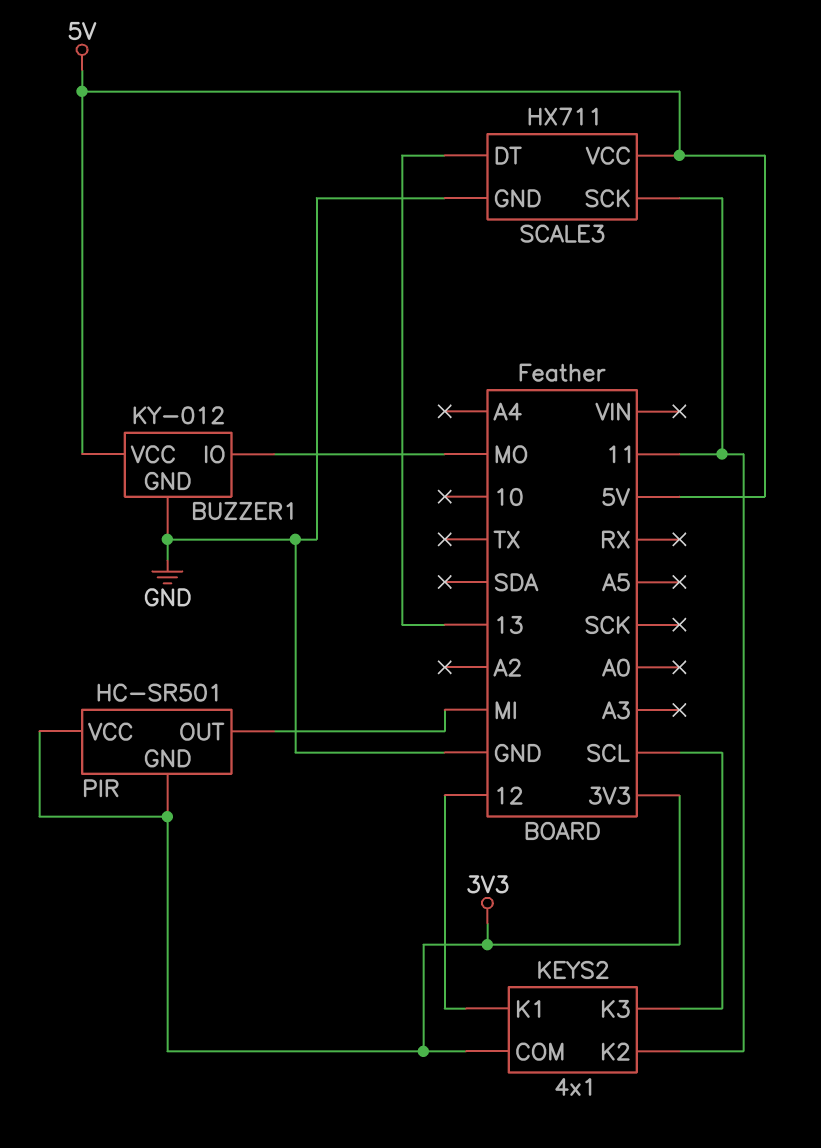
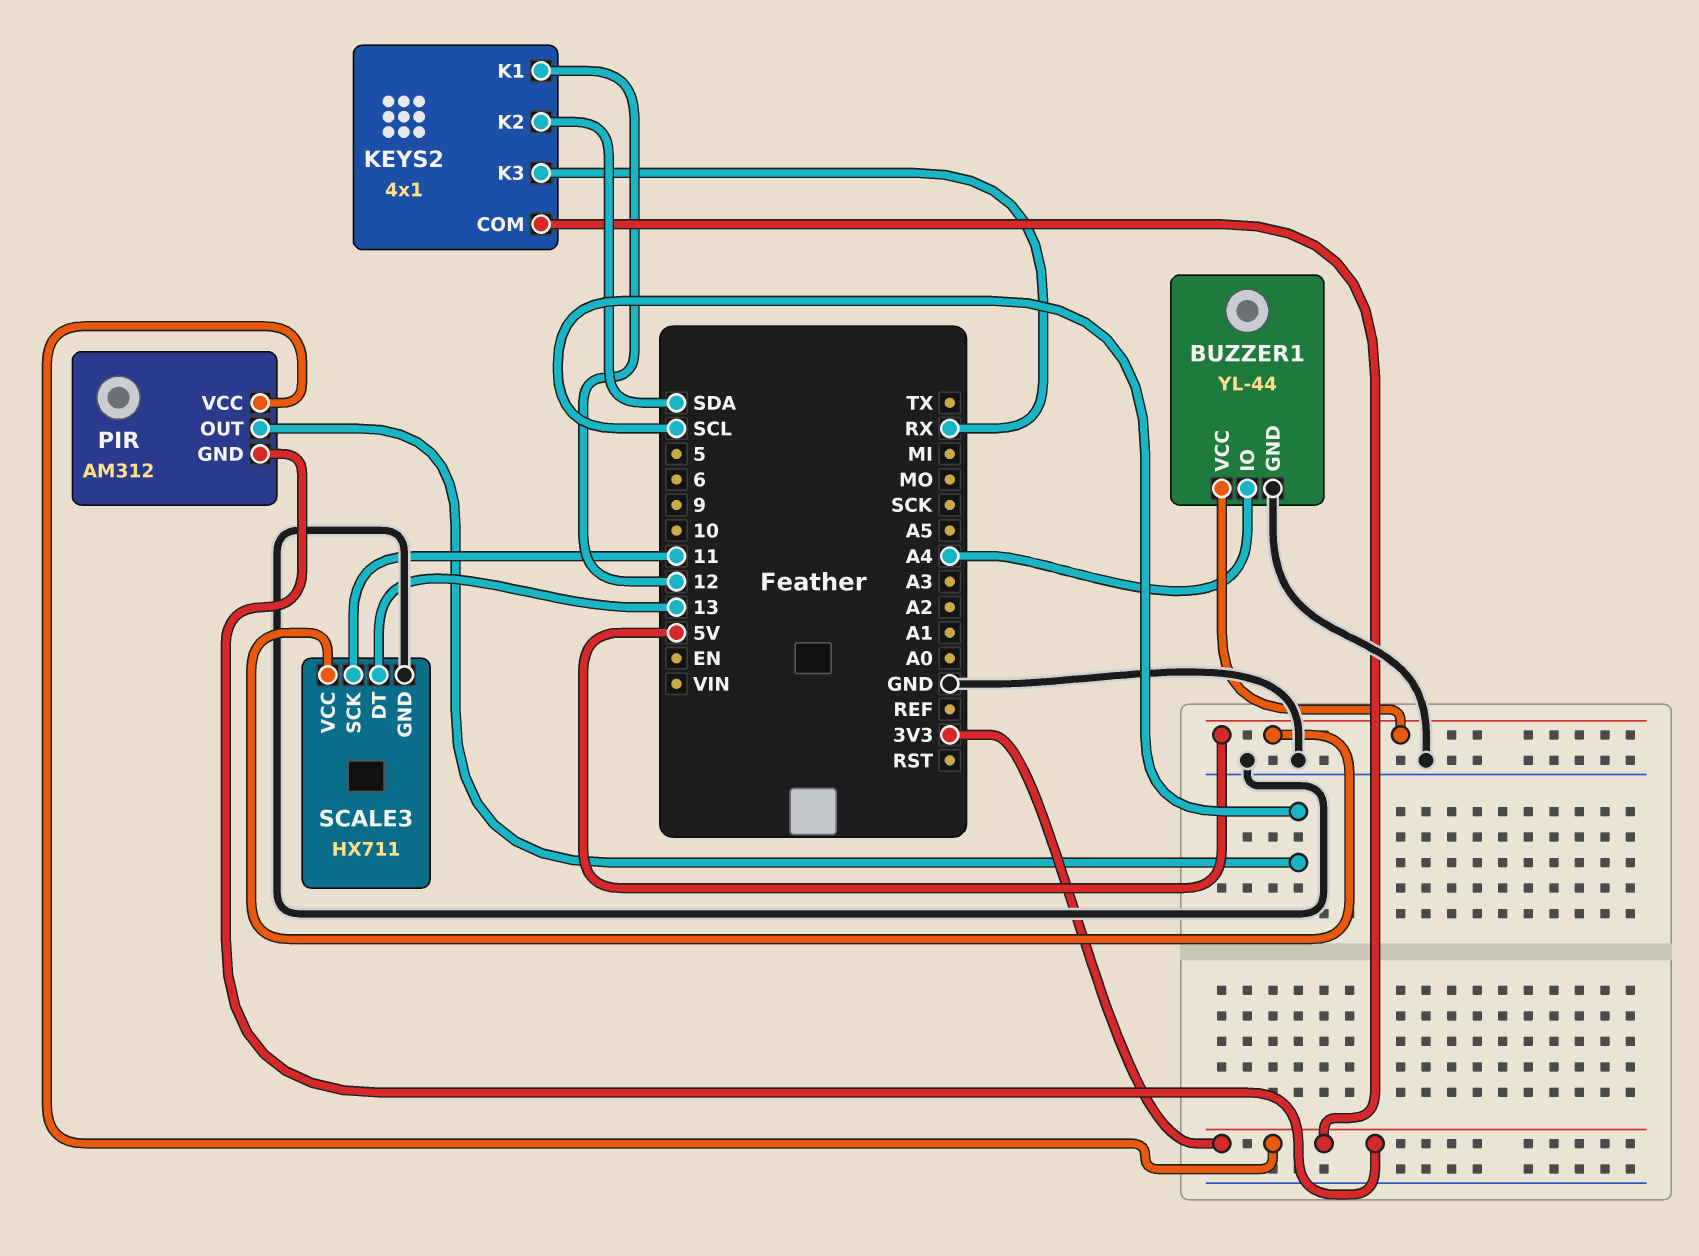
BUZZER1: KY-012 -> YL-44
BUZZER1 pin IO: MO -> A4
KEYS2 pin K2: 11 -> SDA
KEYS2 pin K3: SCL -> RX
PIR: HC-SR501 -> AM312
PIR pin OUT: MI -> SCL

